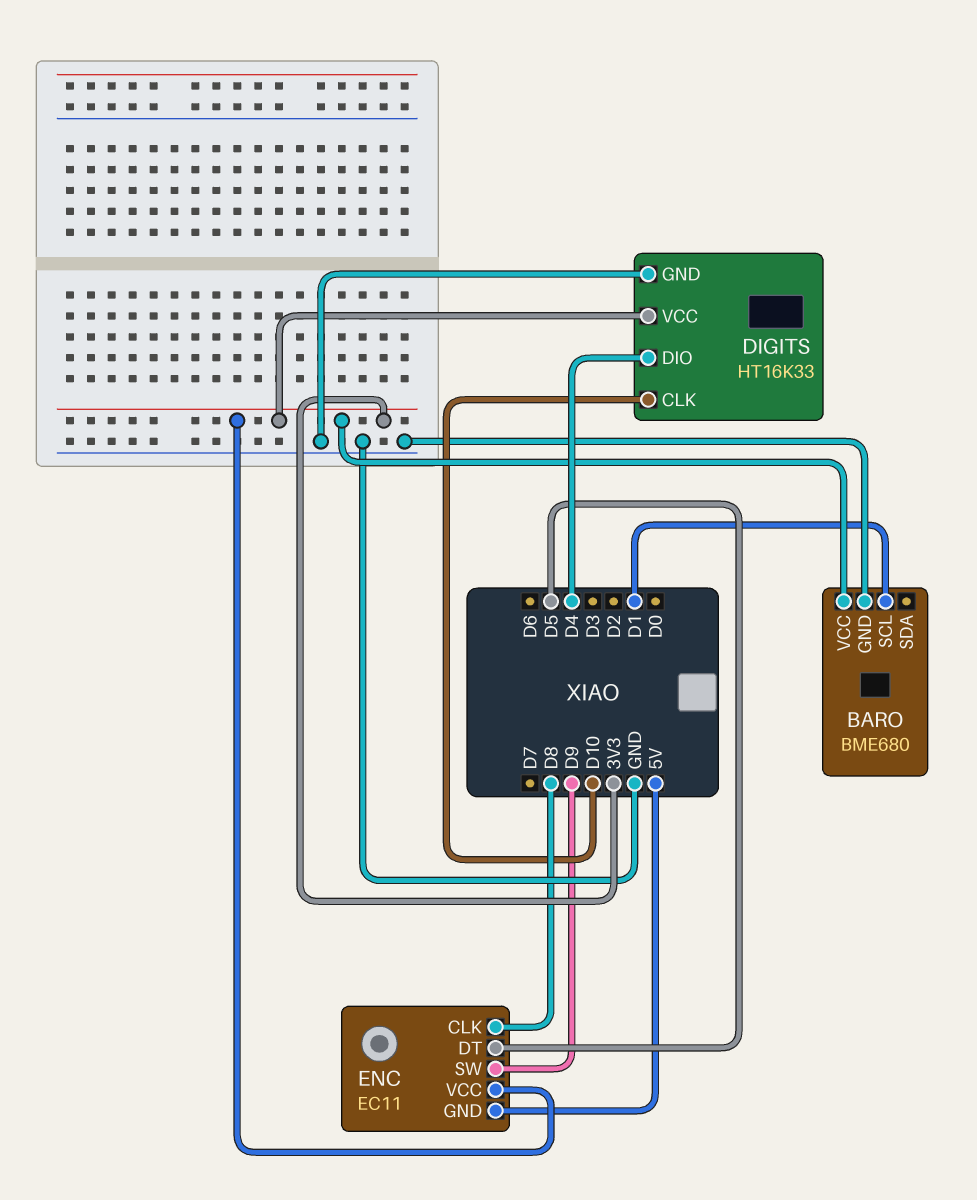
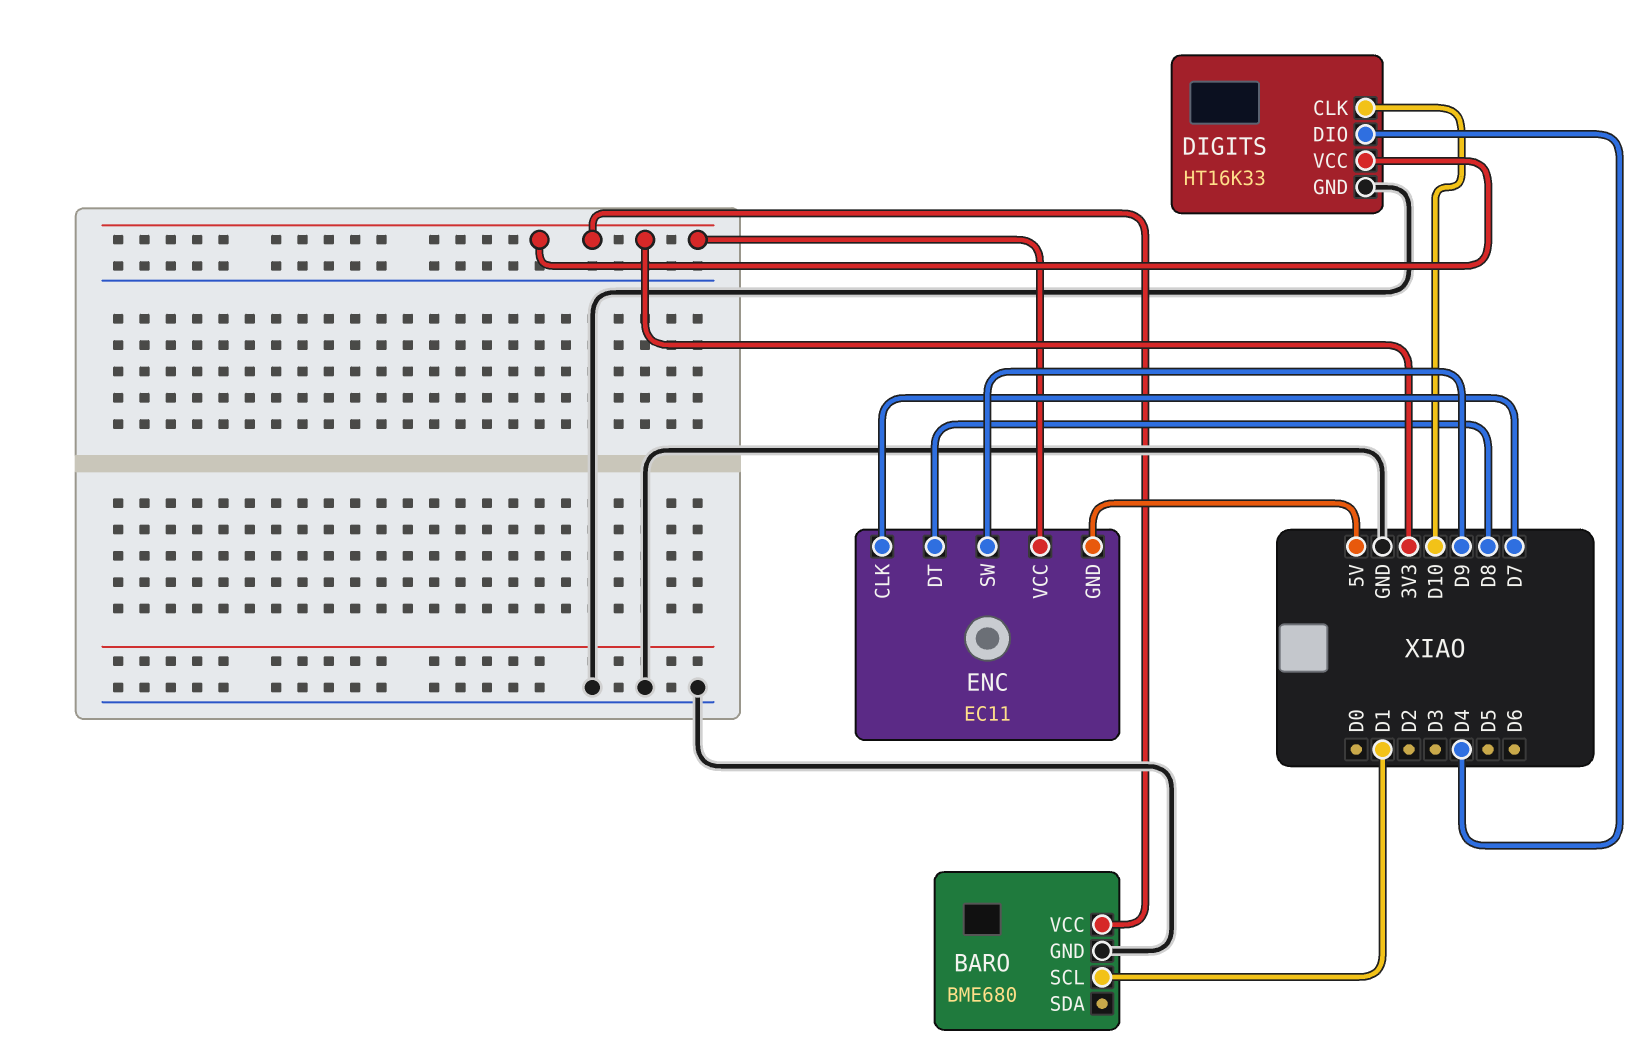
ENC pin CLK: D8 -> D7
ENC pin DT: D5 -> D8

